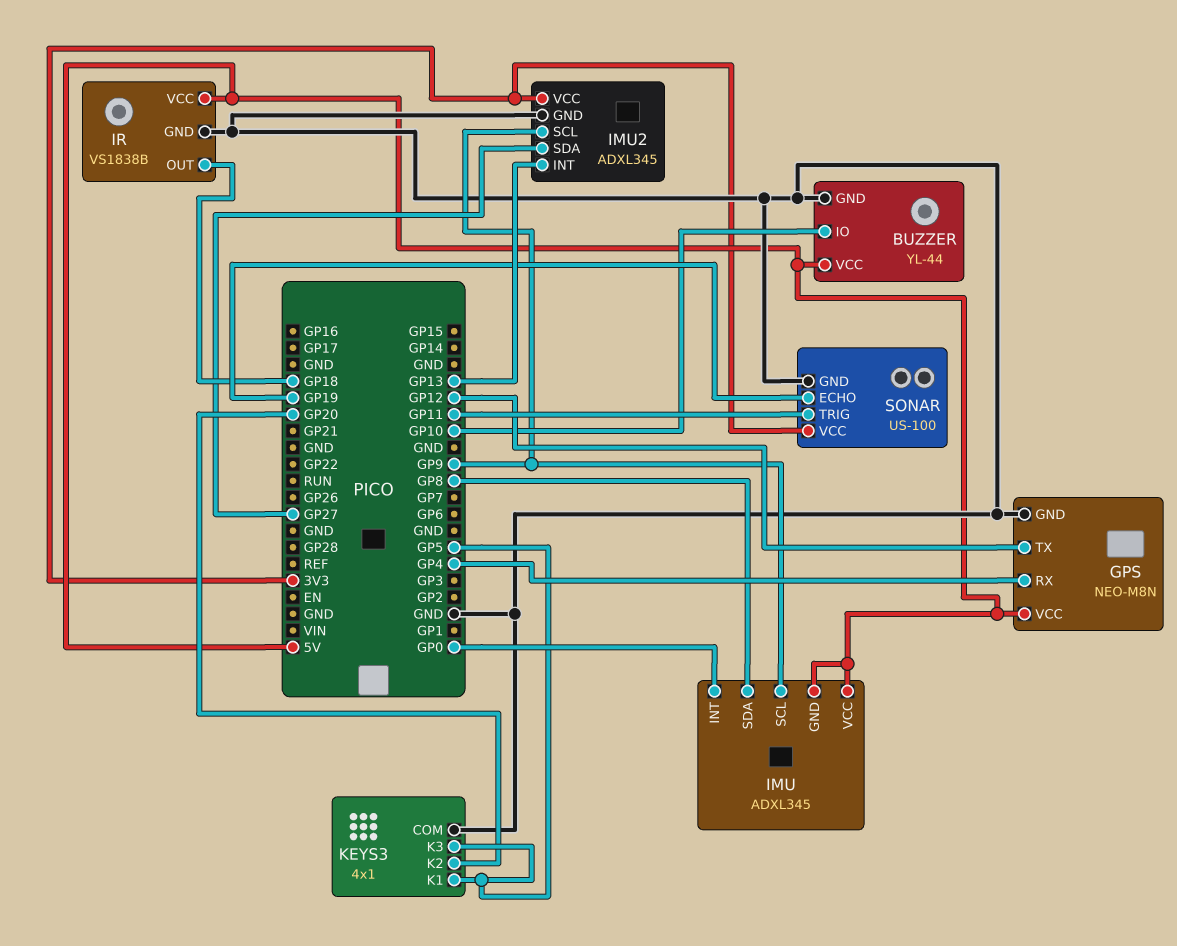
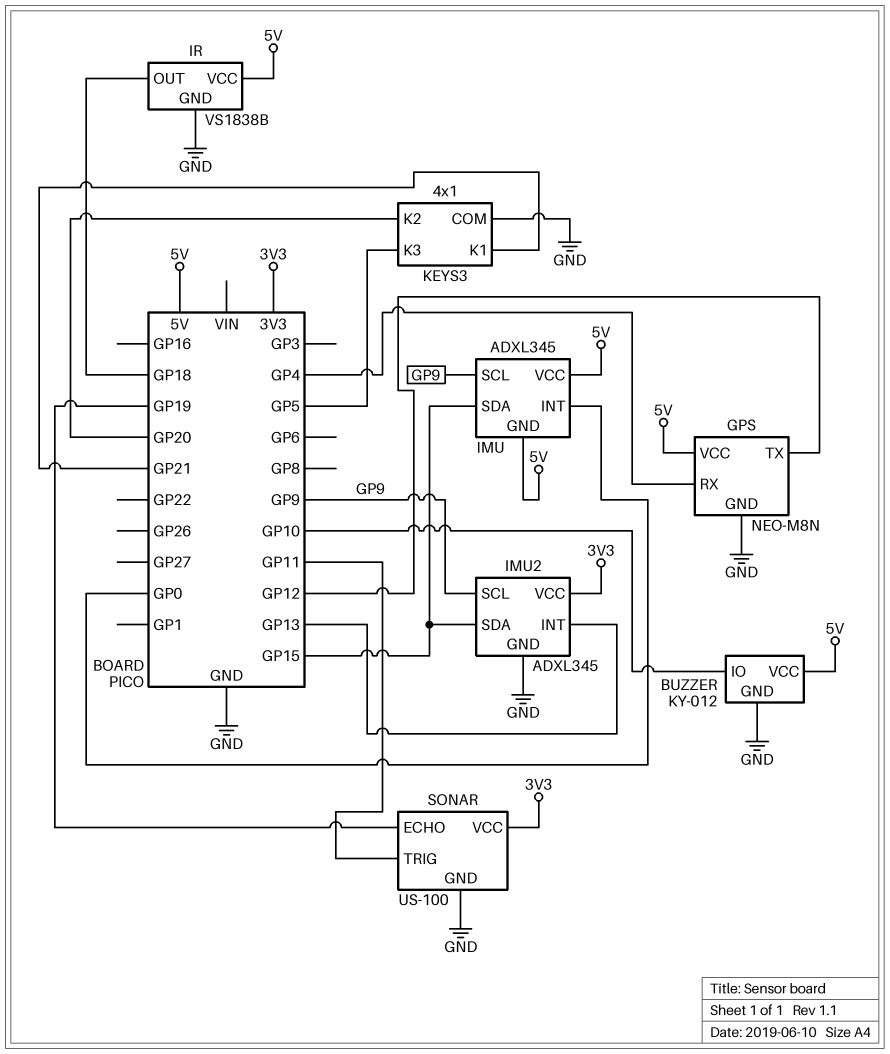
BUZZER: YL-44 -> KY-012
IMU pin SDA: GP8 -> GP15
IMU2 pin SDA: GP27 -> GP15
KEYS3 pin K1: GP5 -> GP21

